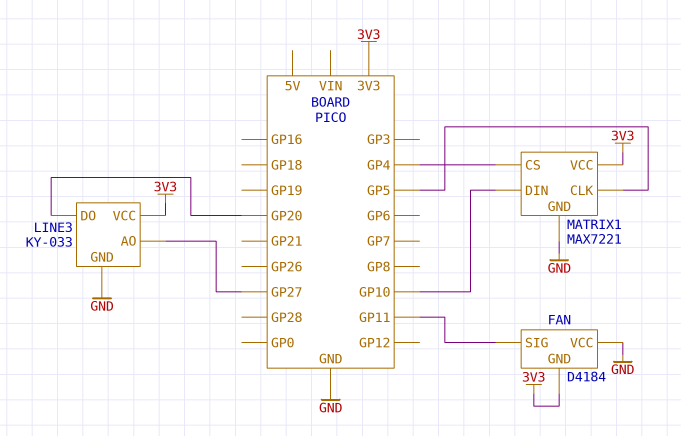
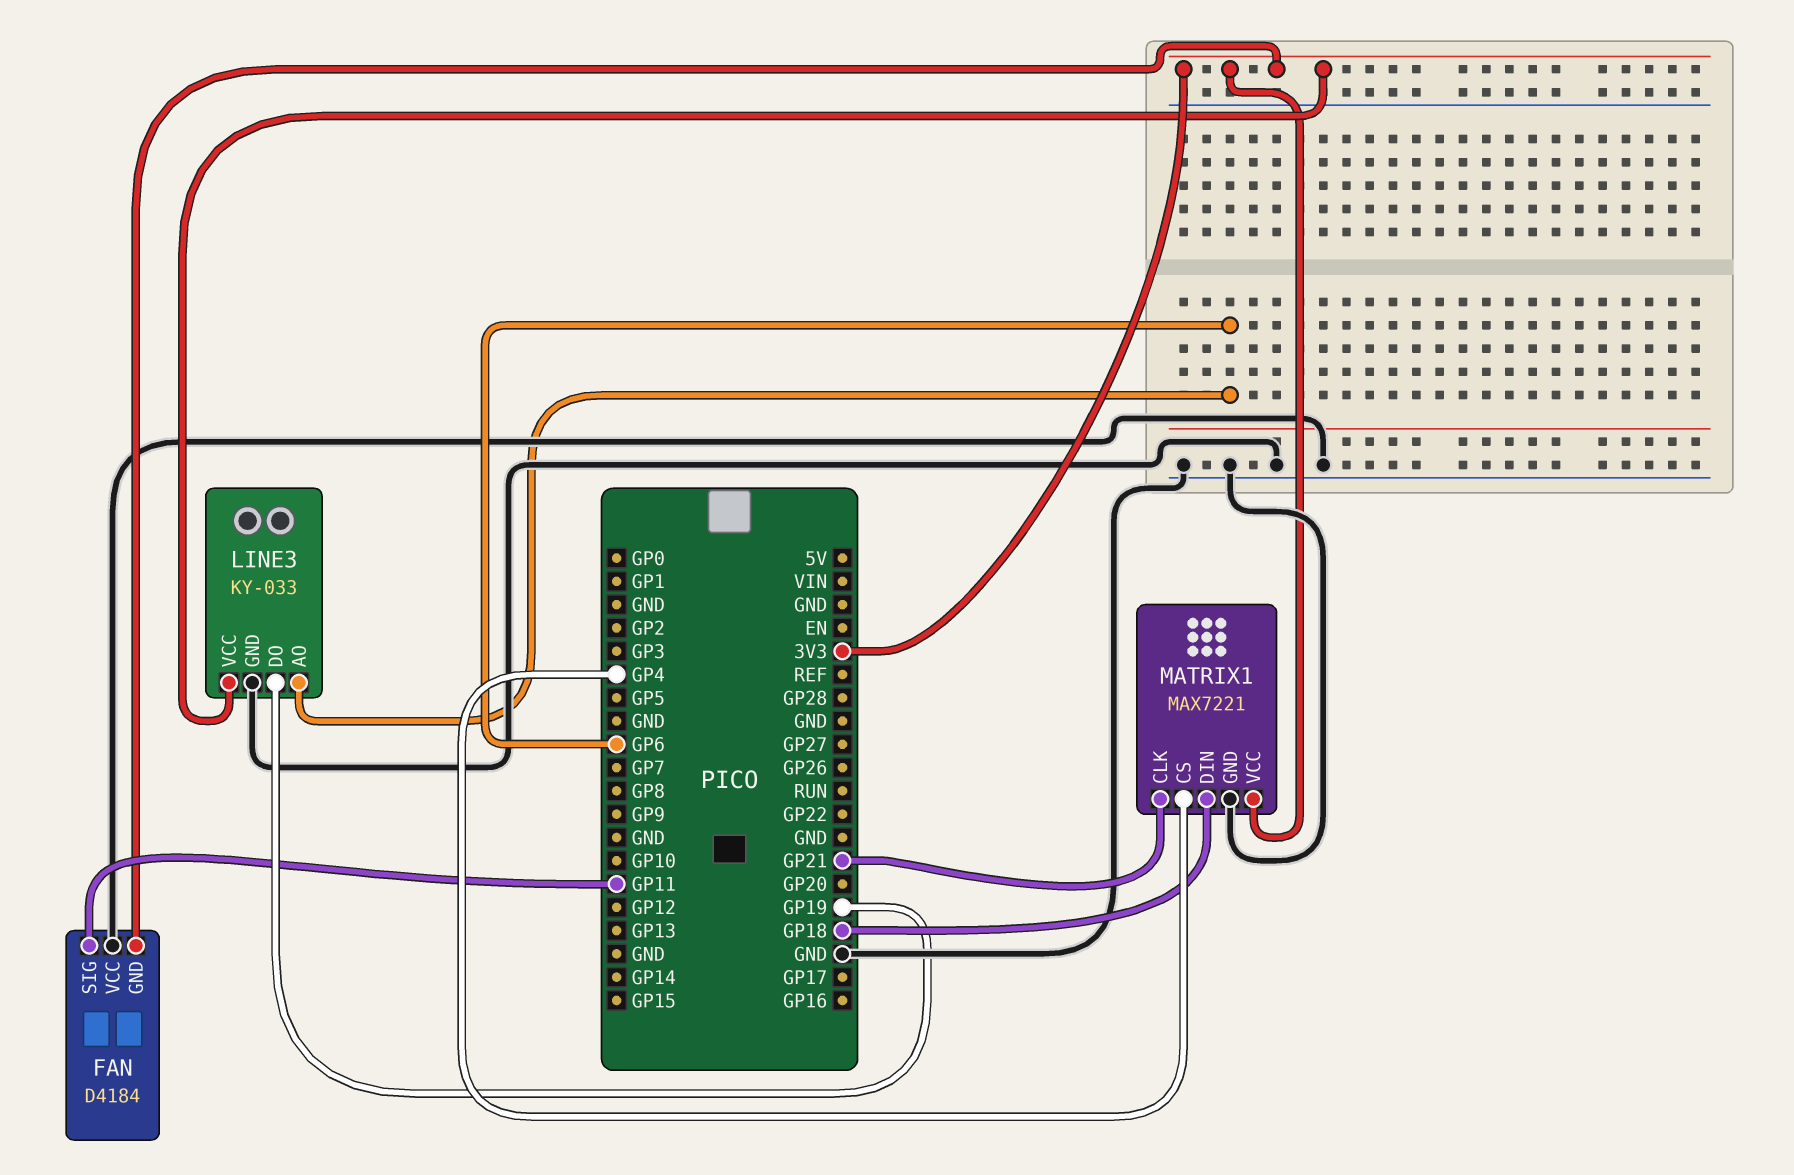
LINE3 pin AO: GP27 -> GP6
LINE3 pin DO: GP20 -> GP19
MATRIX1 pin CLK: GP5 -> GP21
MATRIX1 pin DIN: GP10 -> GP18

